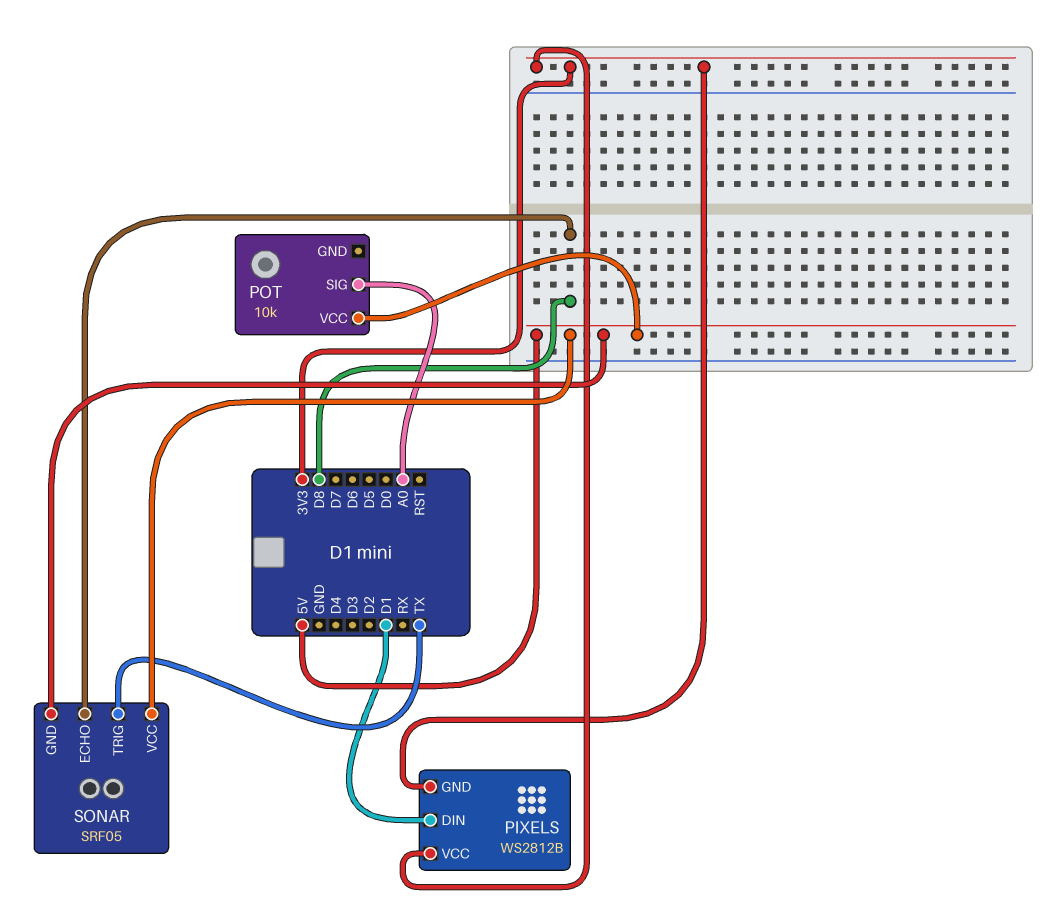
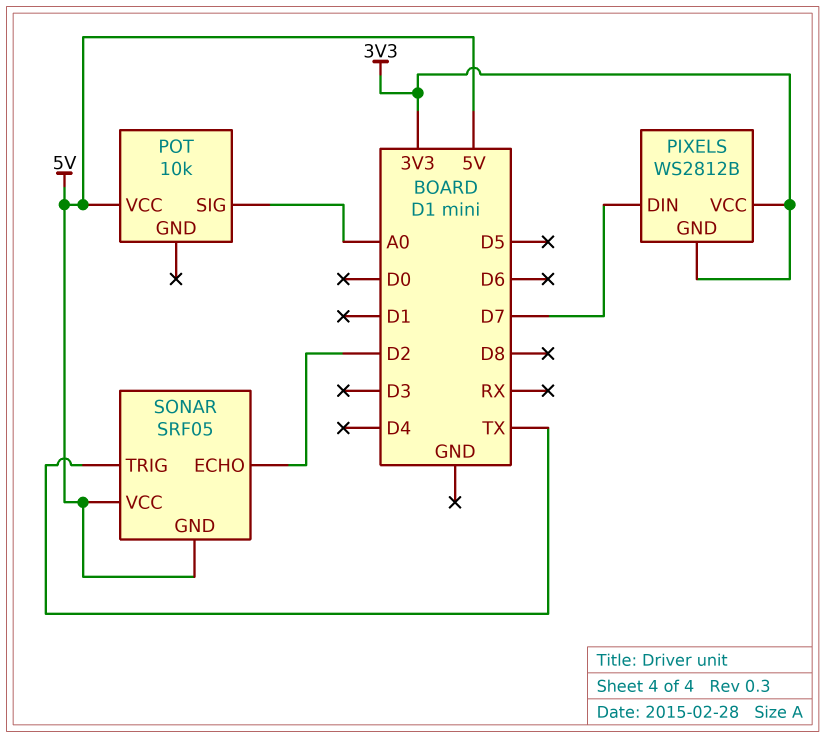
PIXELS pin DIN: D1 -> D7
SONAR pin ECHO: D8 -> D2

